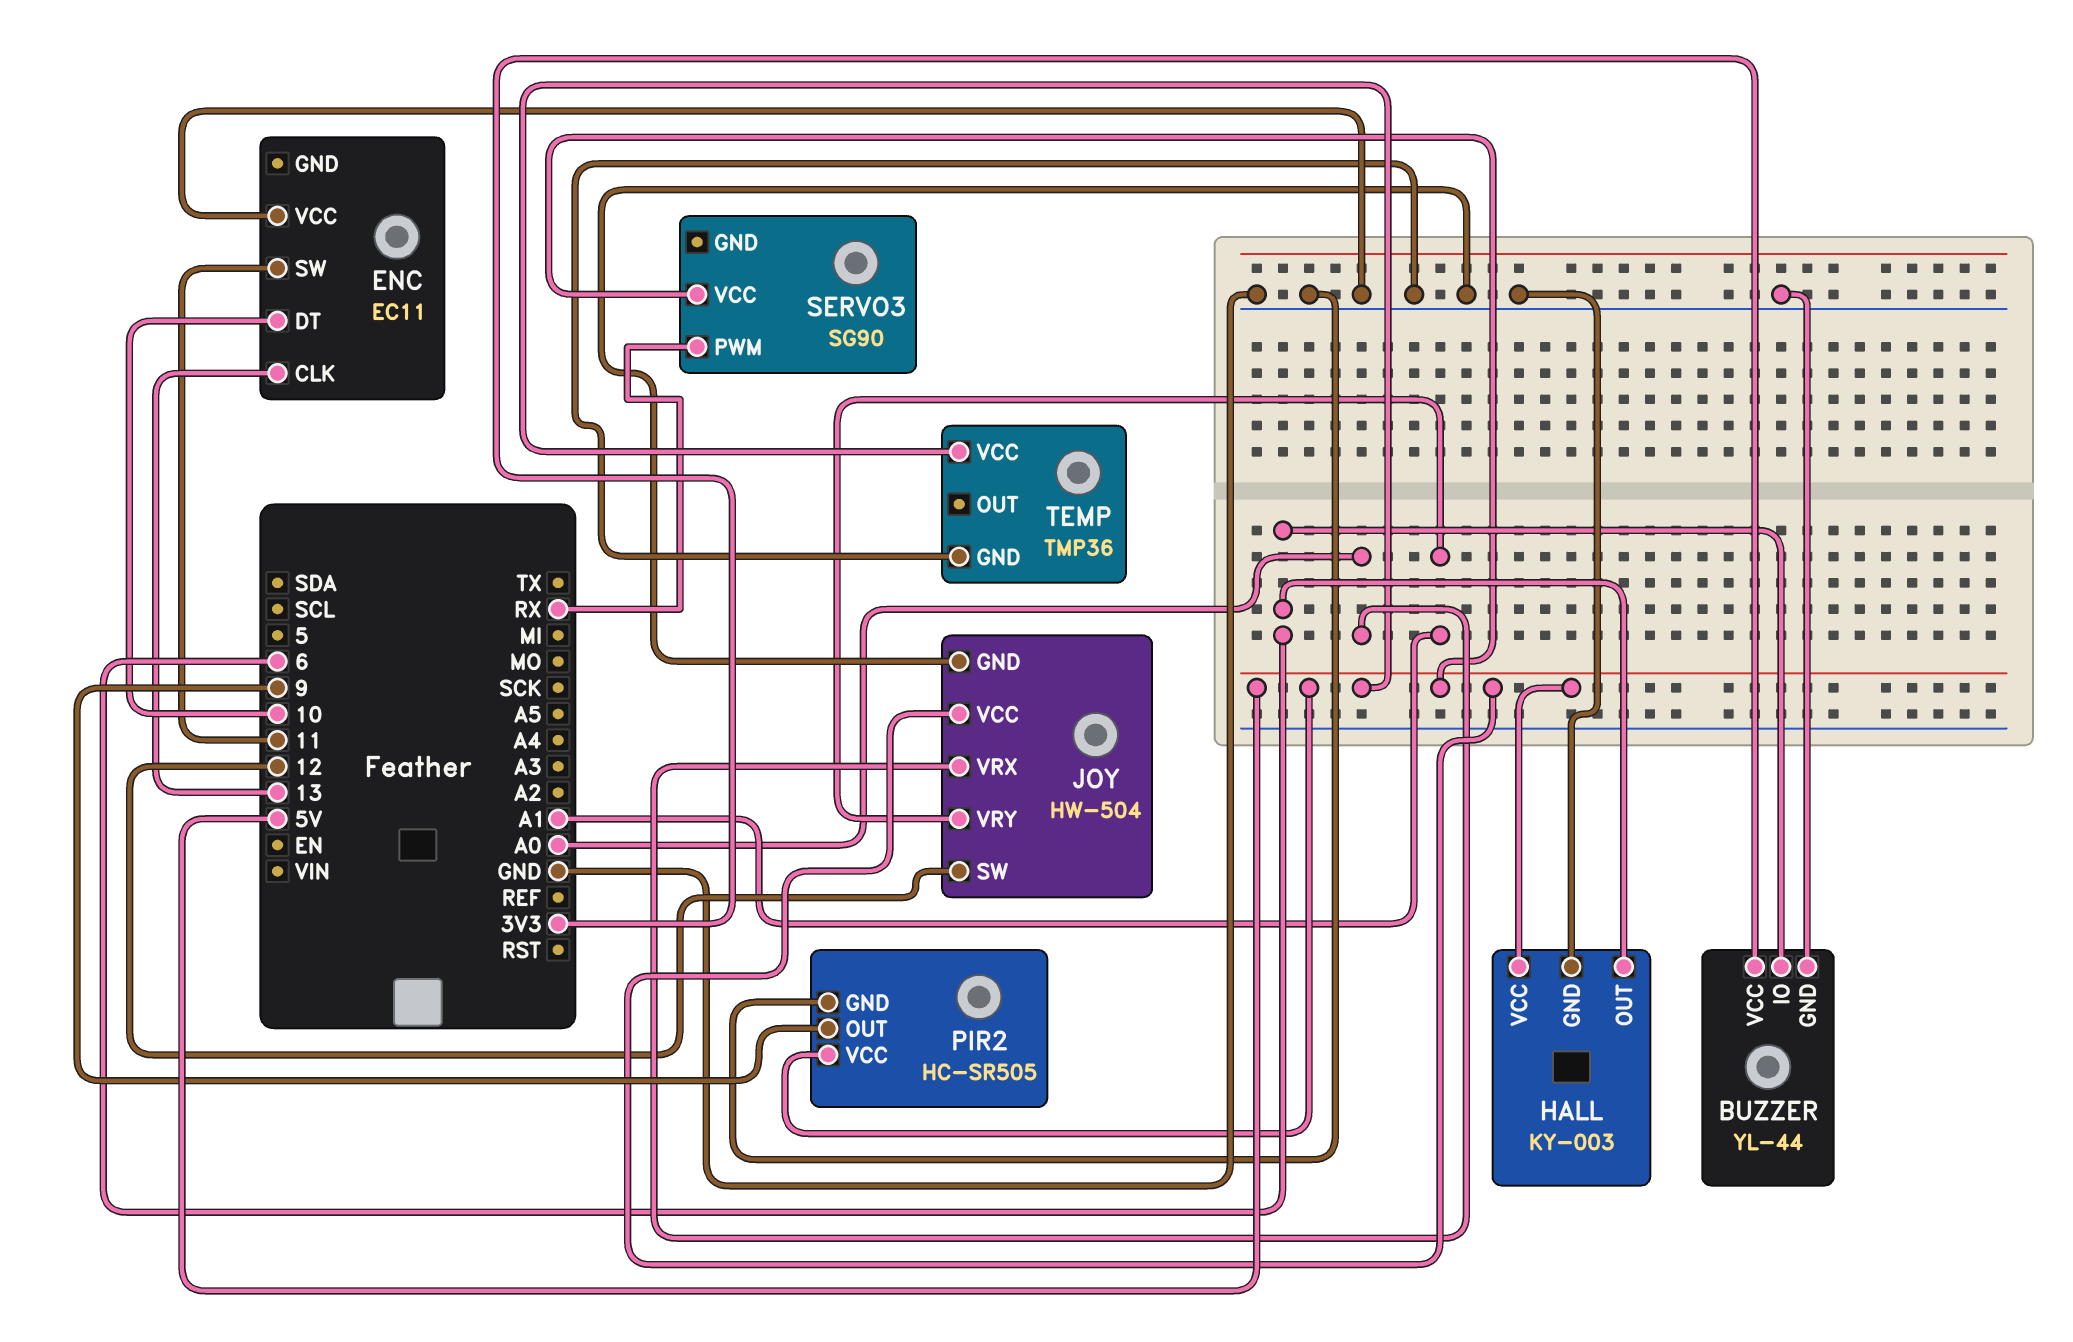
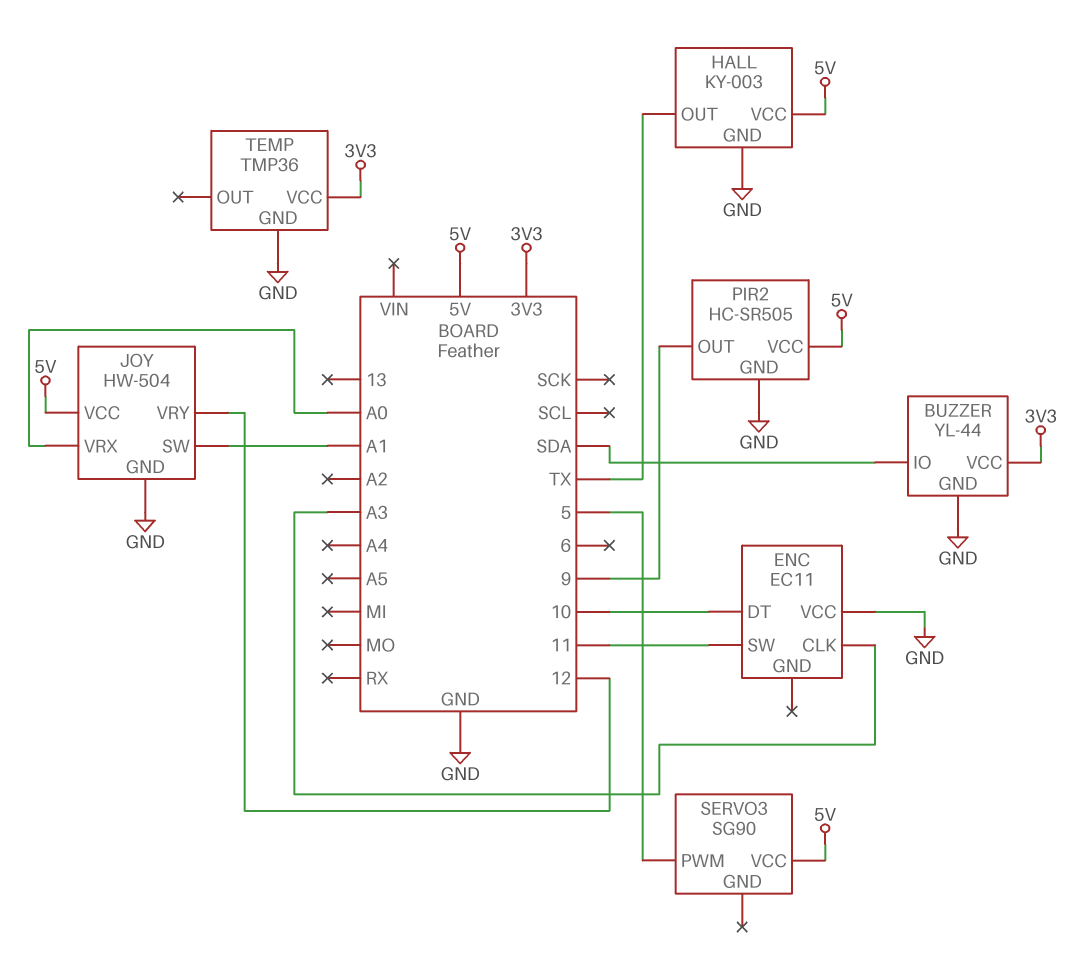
BUZZER pin IO: 6 -> SDA
ENC pin CLK: 13 -> A3
HALL pin OUT: 6 -> TX
JOY pin SW: 12 -> A1
JOY pin VRY: A1 -> 12
SERVO3 pin PWM: RX -> 5
TEMP pin VCC: 5V -> 3V3

